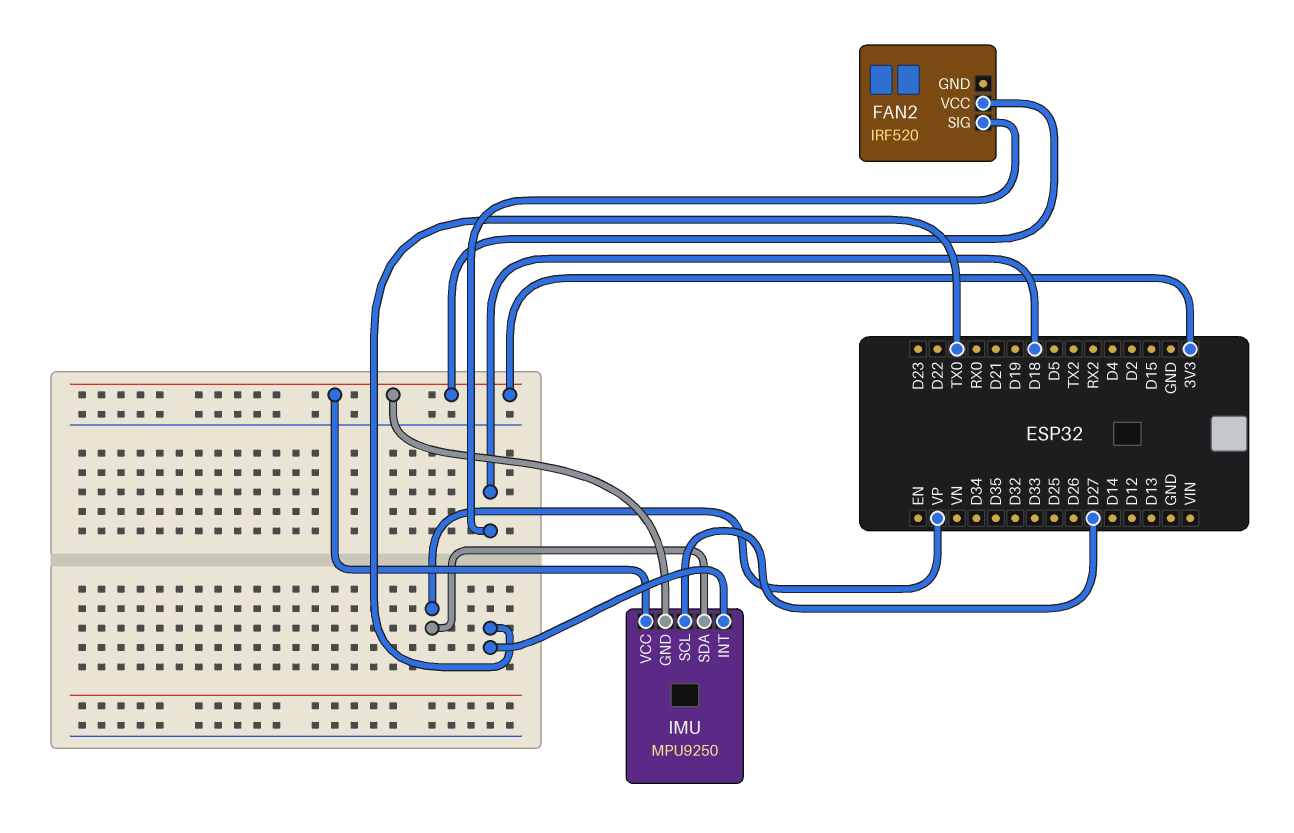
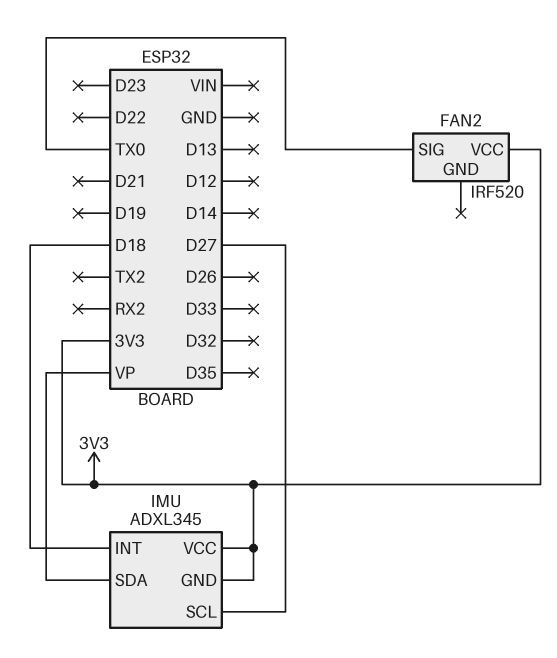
FAN2 pin SIG: D18 -> TX0
IMU: MPU9250 -> ADXL345
IMU pin INT: TX0 -> D18

